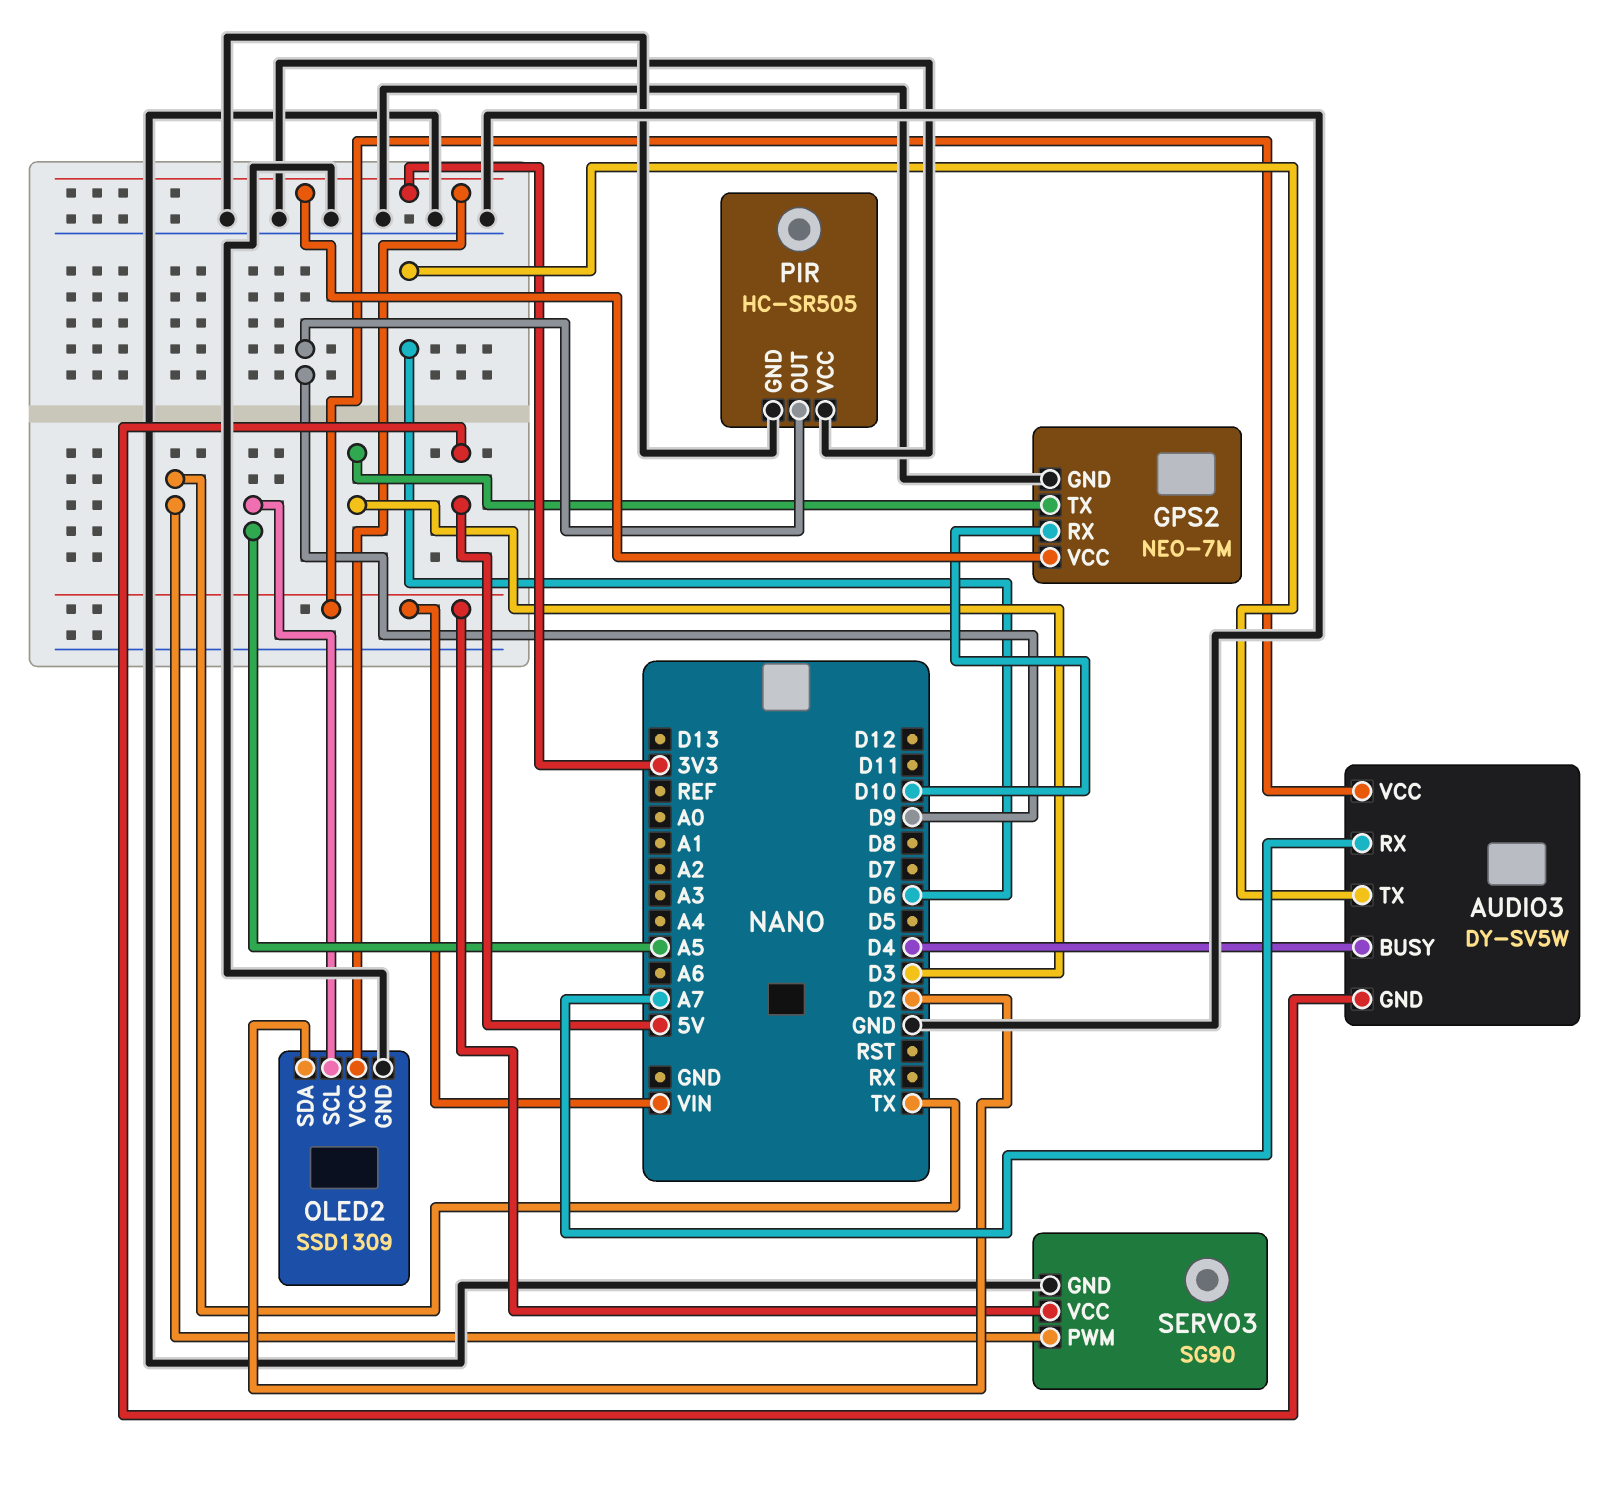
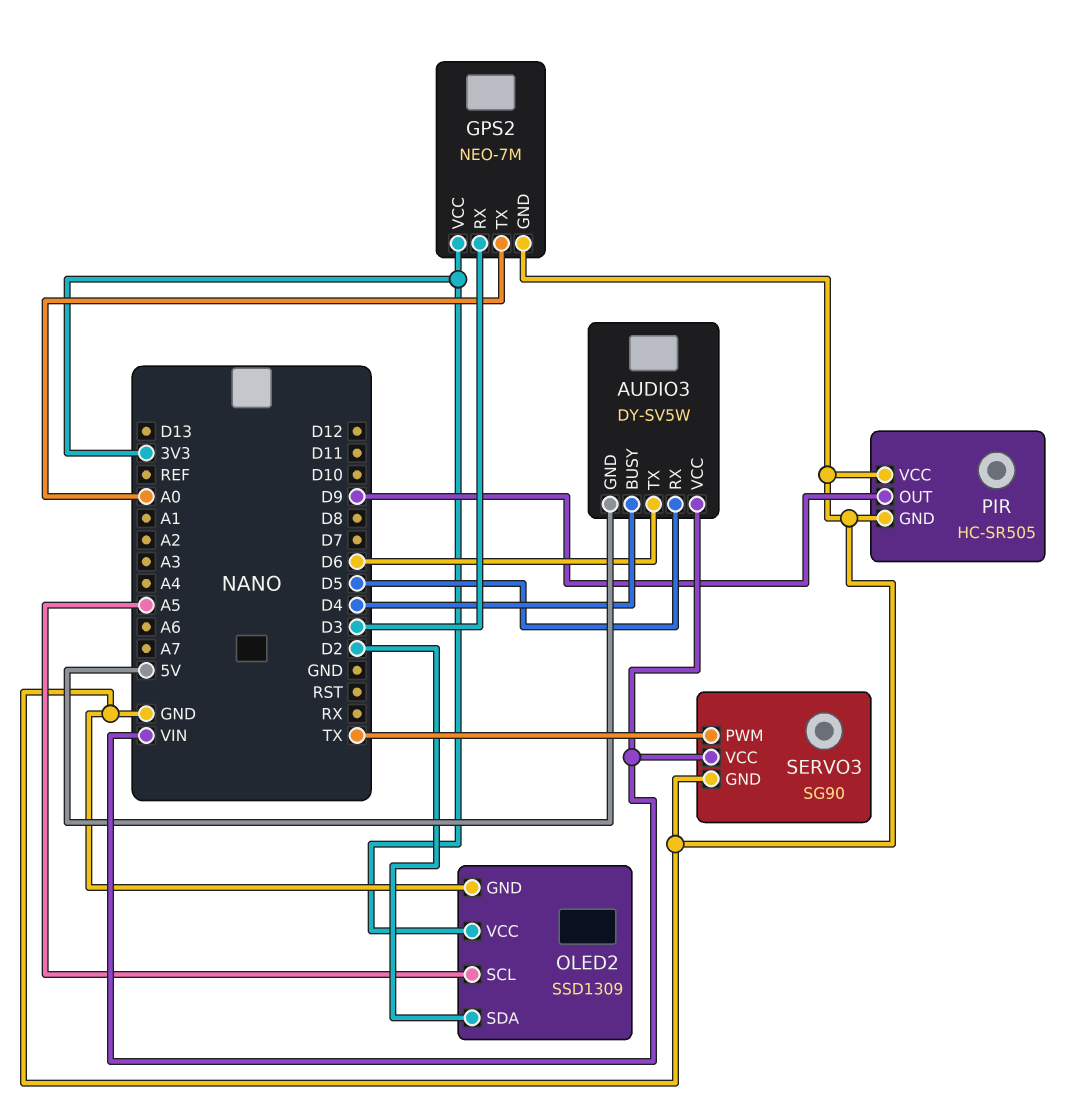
AUDIO3 pin RX: A7 -> D5
GPS2 pin RX: D10 -> D3
GPS2 pin TX: D3 -> A0

